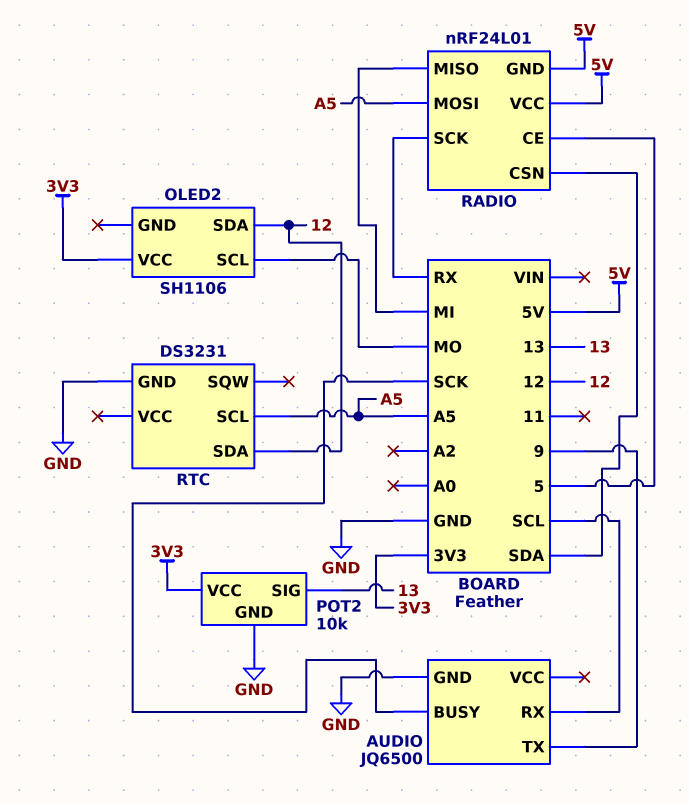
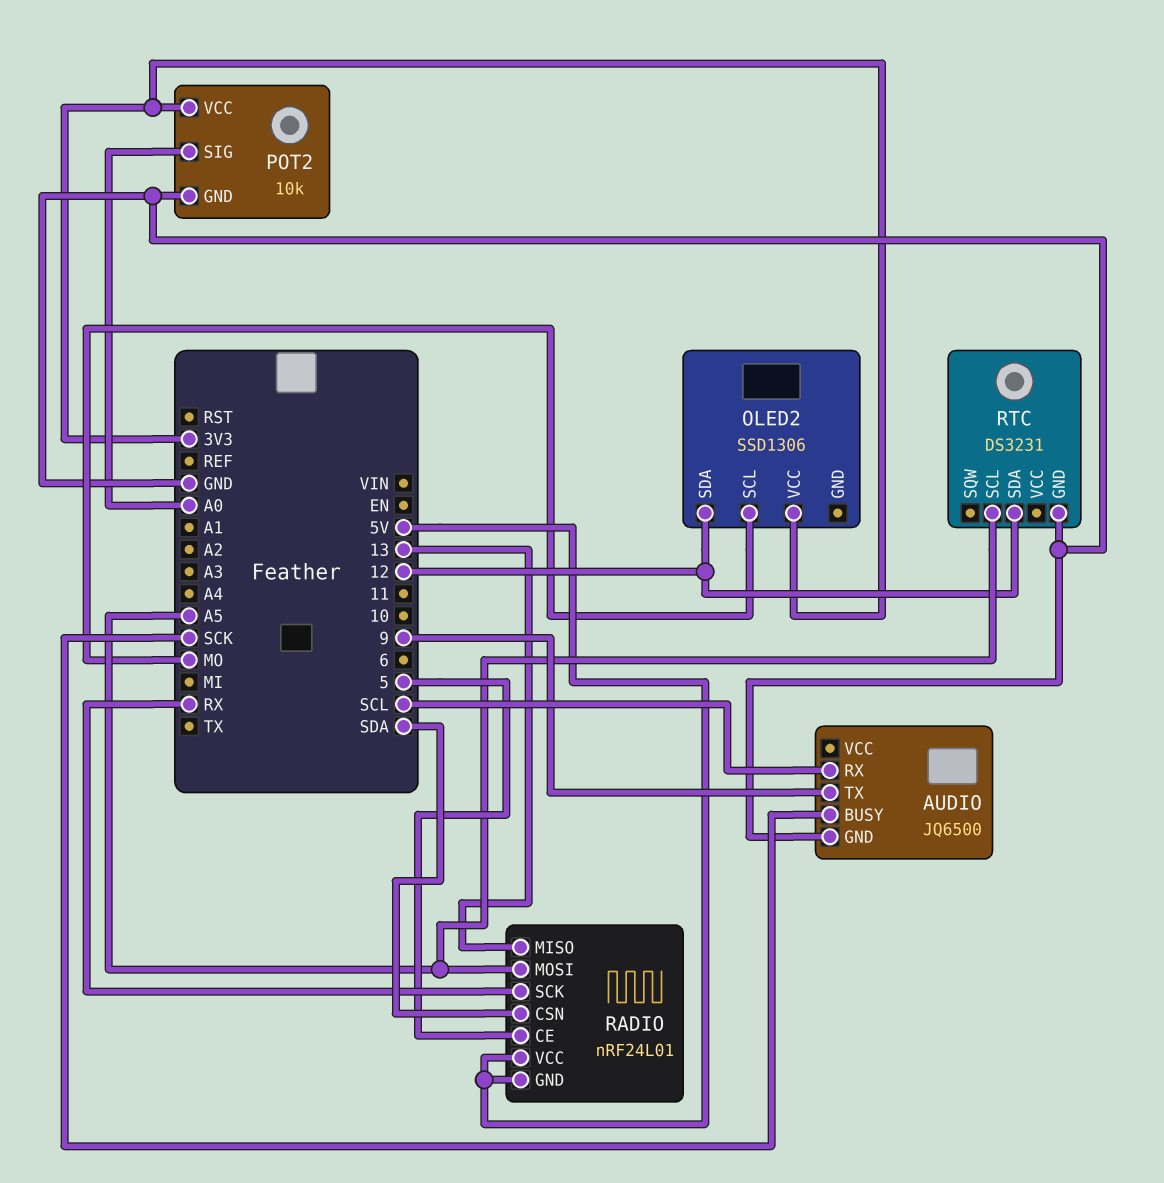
OLED2: SH1106 -> SSD1306
POT2 pin SIG: 13 -> A0
RADIO pin MISO: MI -> 13

